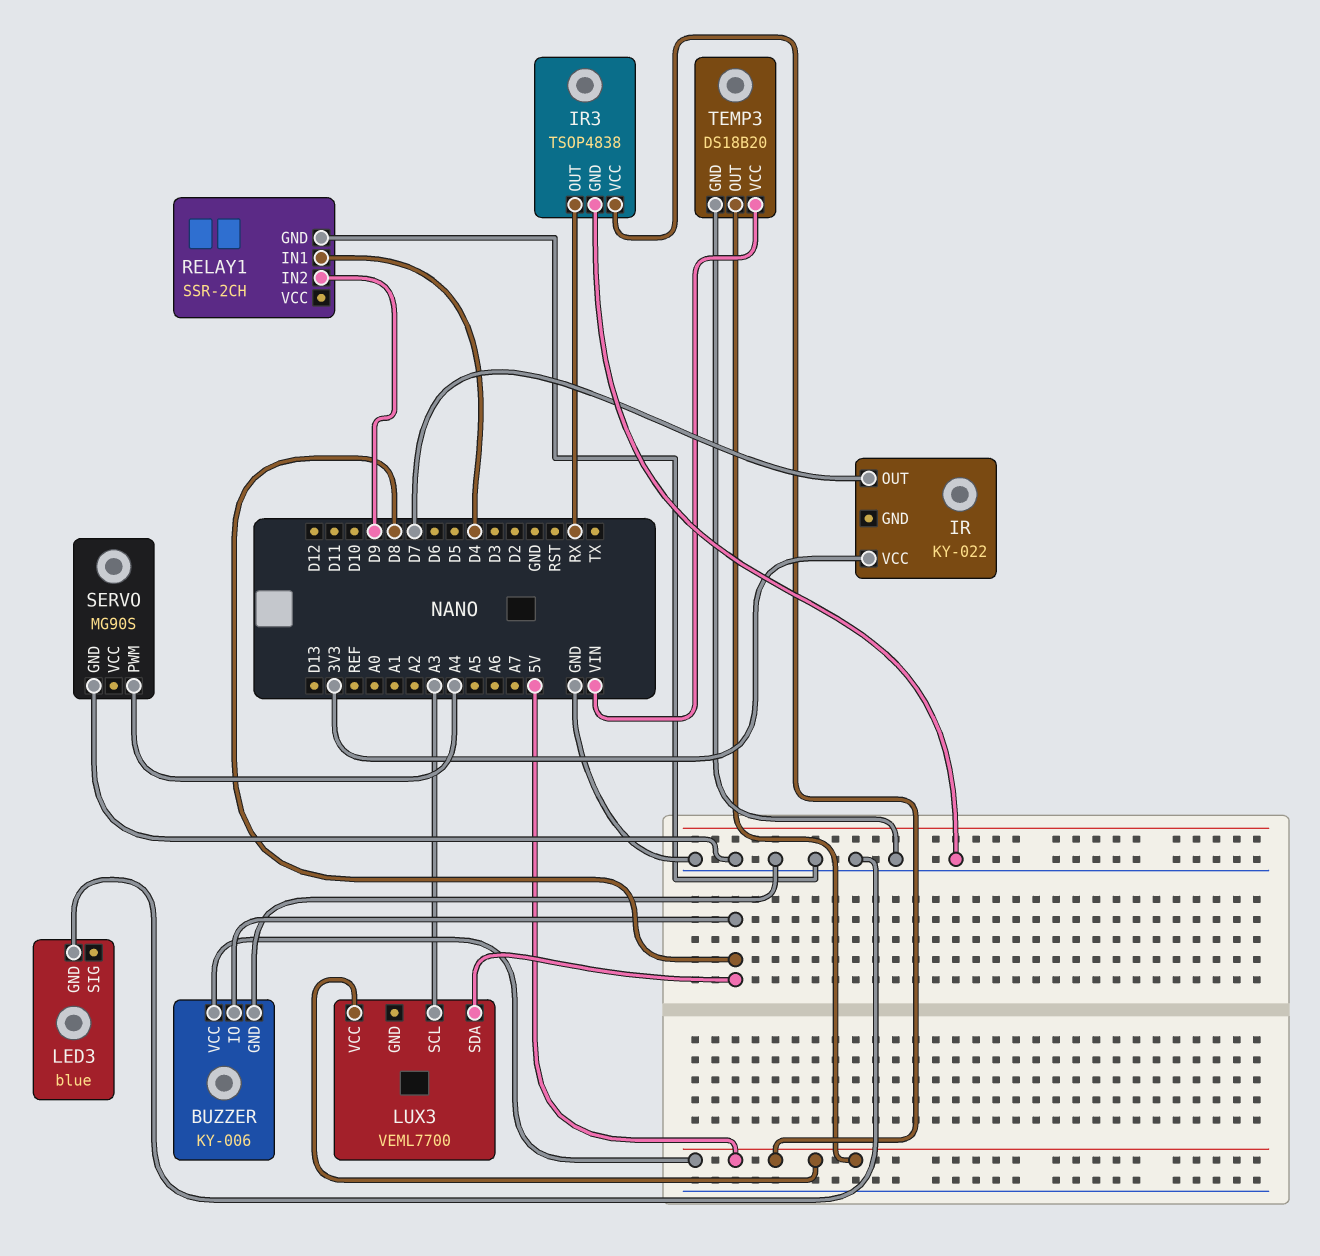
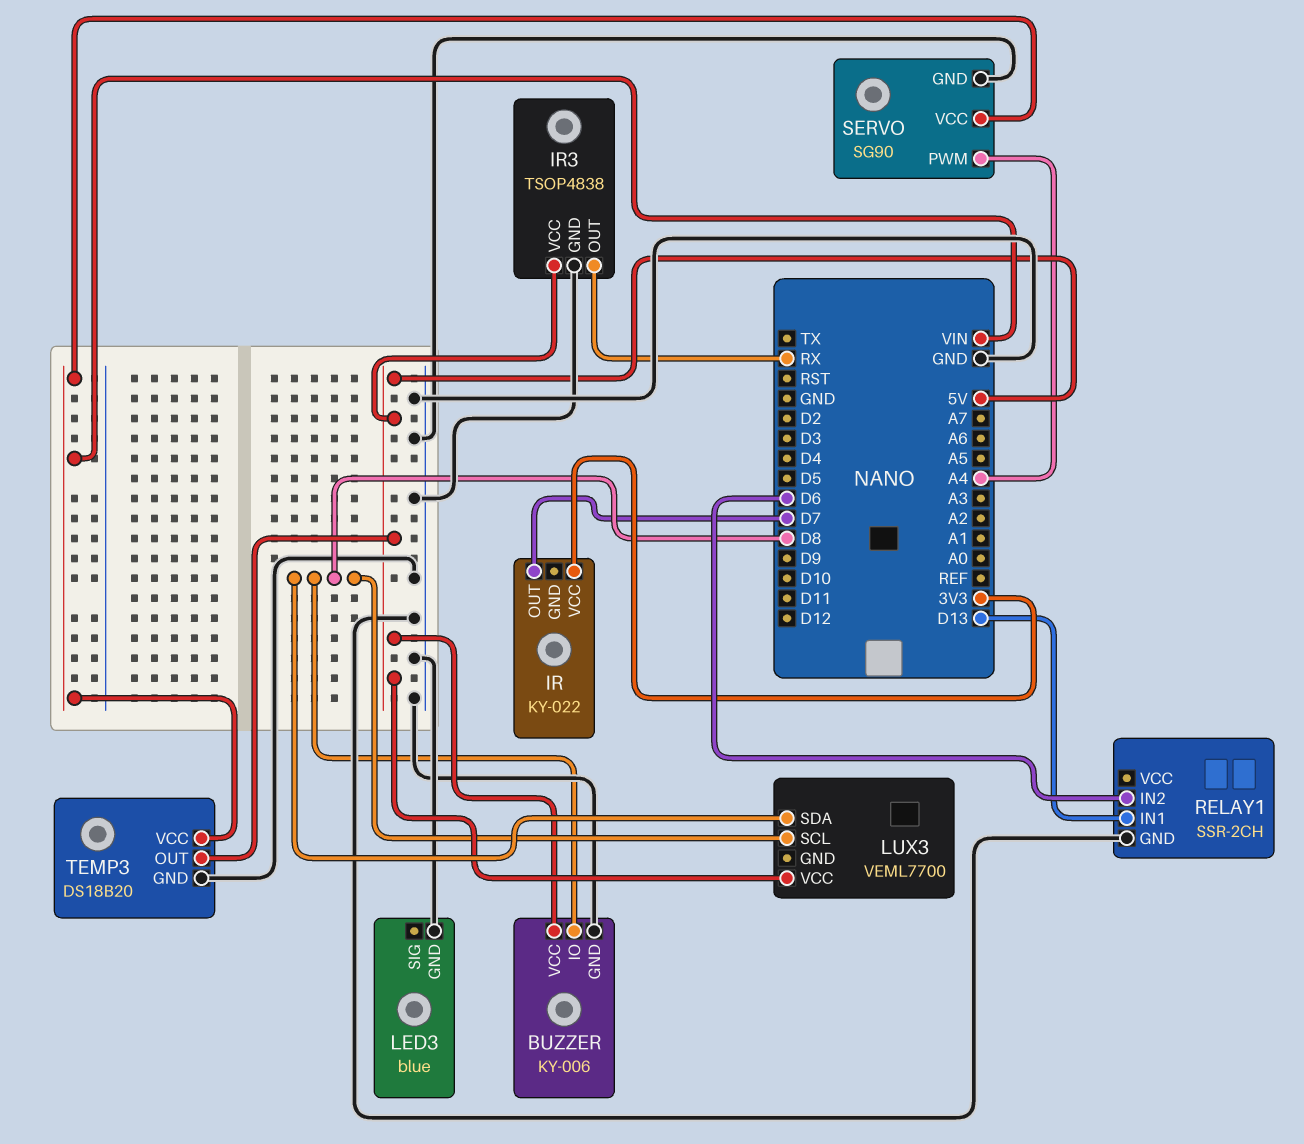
LUX3 pin SCL: A3 -> D8
RELAY1 pin IN1: D4 -> D13
RELAY1 pin IN2: D9 -> D6
SERVO: MG90S -> SG90
SERVO pin VCC: none -> VIN

